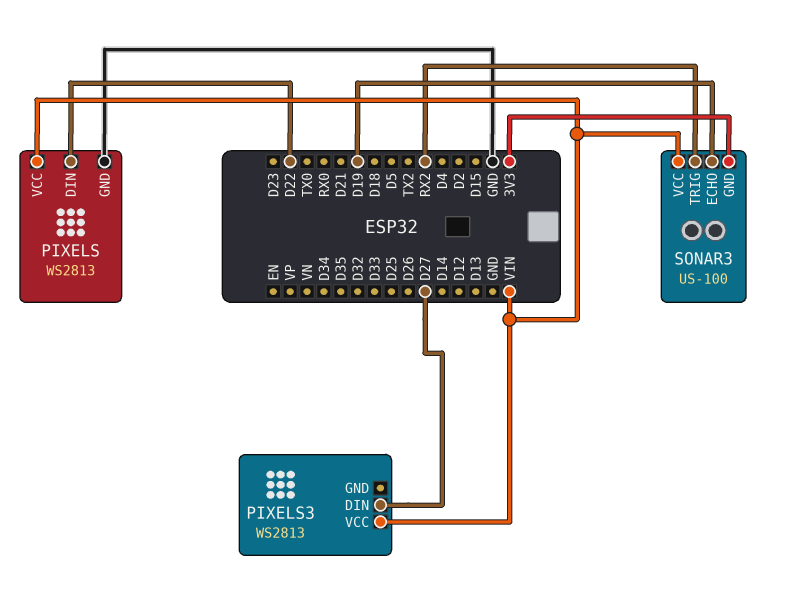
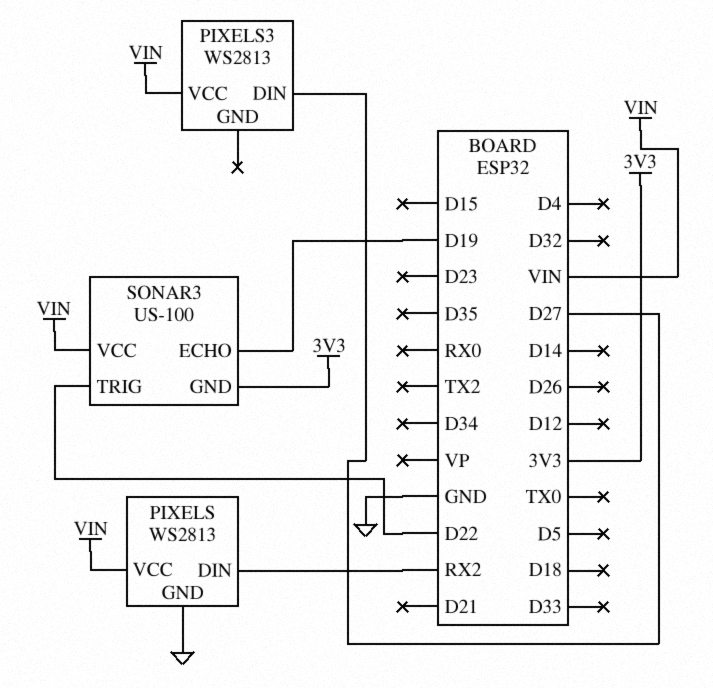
PIXELS pin DIN: D22 -> RX2
SONAR3 pin TRIG: RX2 -> D22

